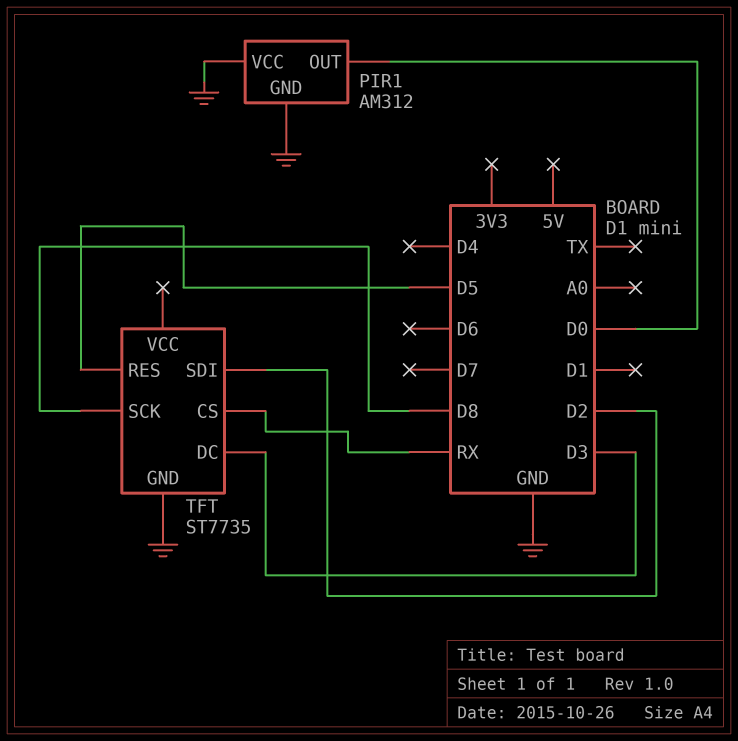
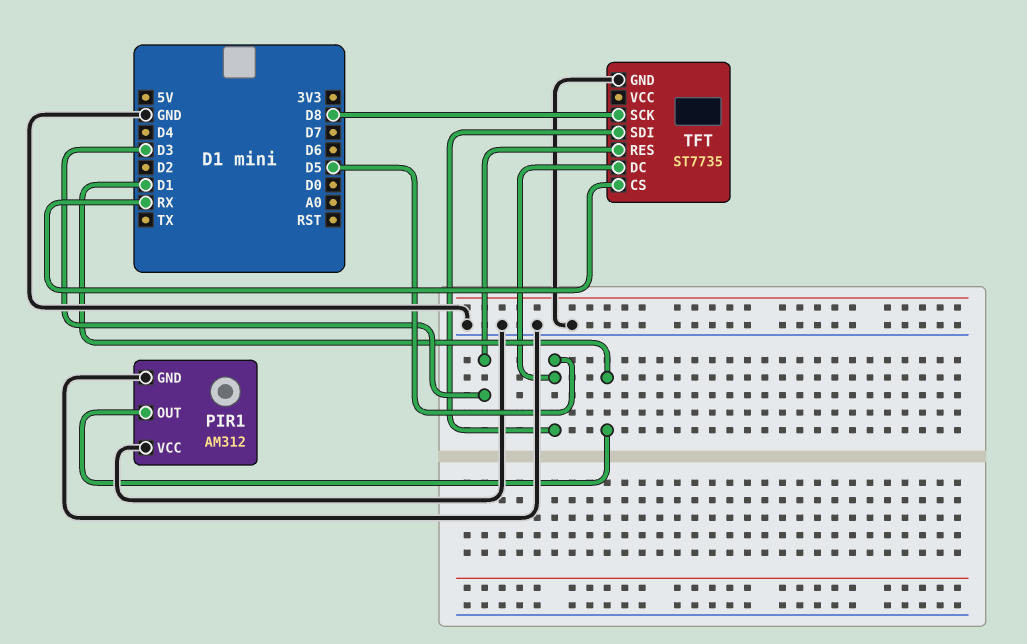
PIR1 pin OUT: D0 -> D1
TFT pin DC: D3 -> D5
TFT pin RES: D5 -> D3
TFT pin SDI: D2 -> D5

